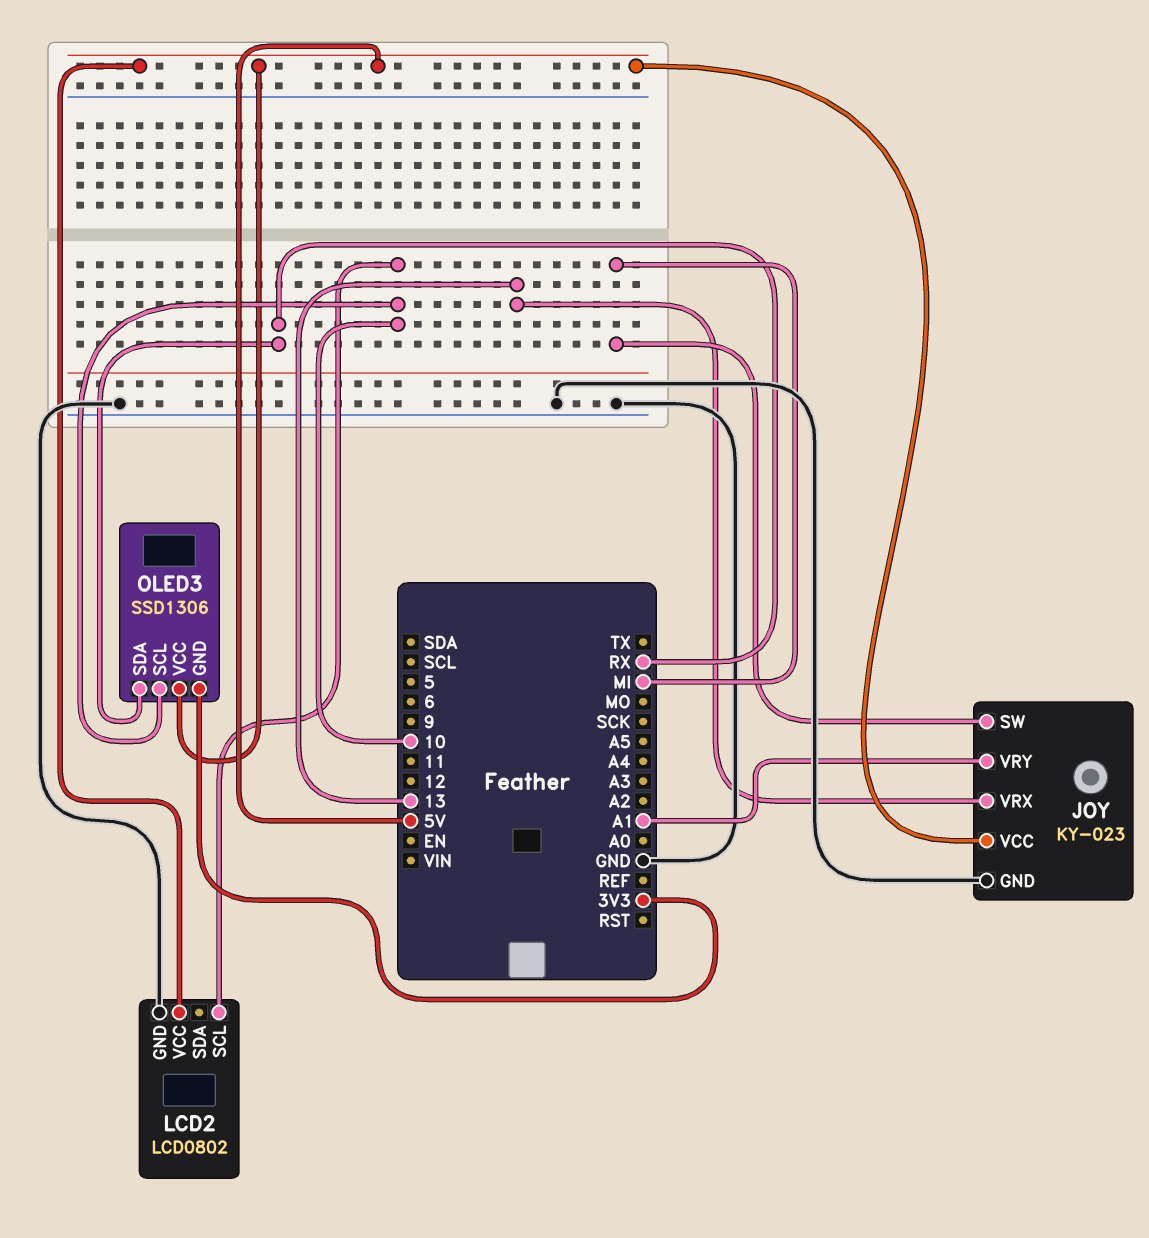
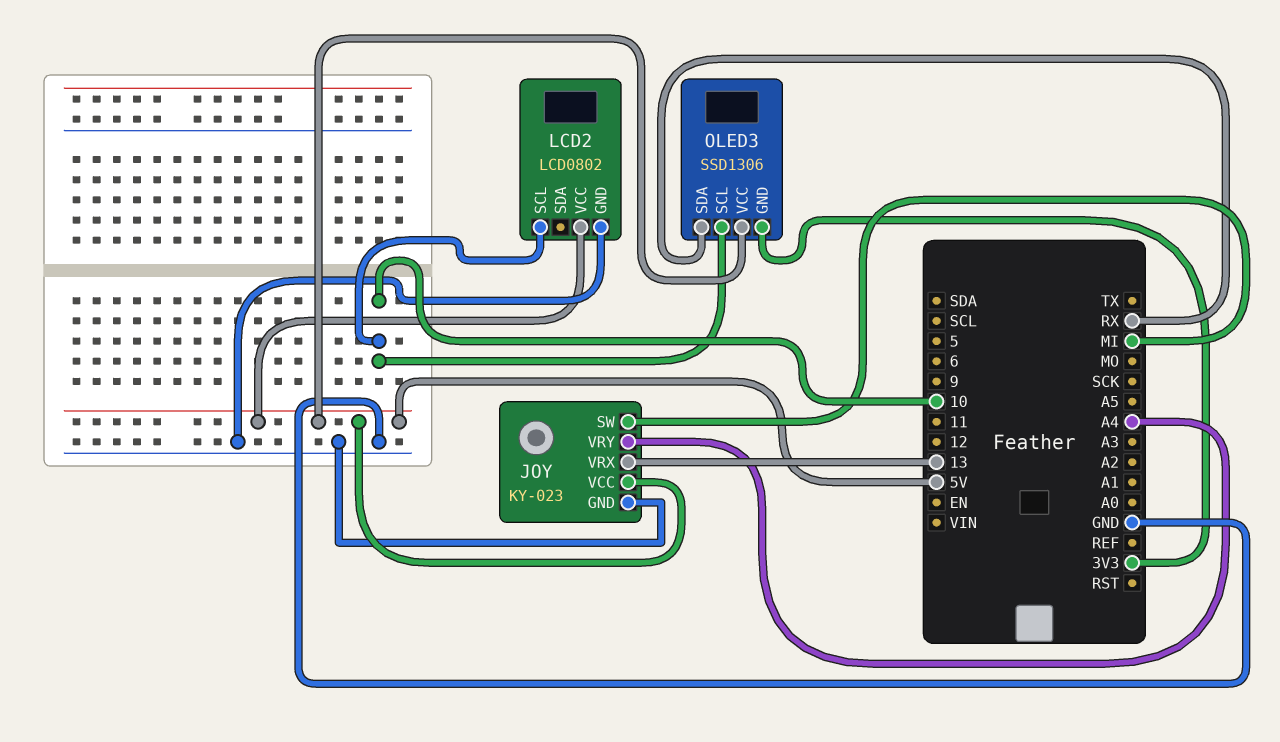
JOY pin VRY: A1 -> A4

